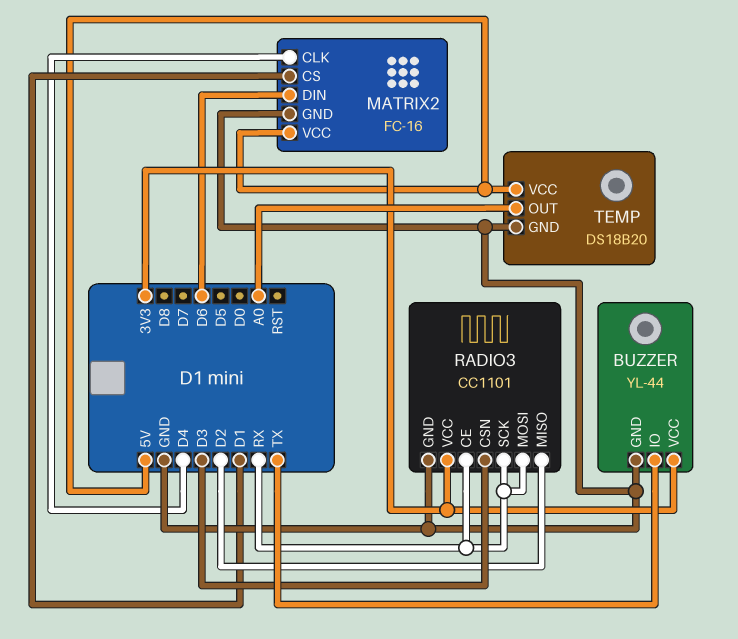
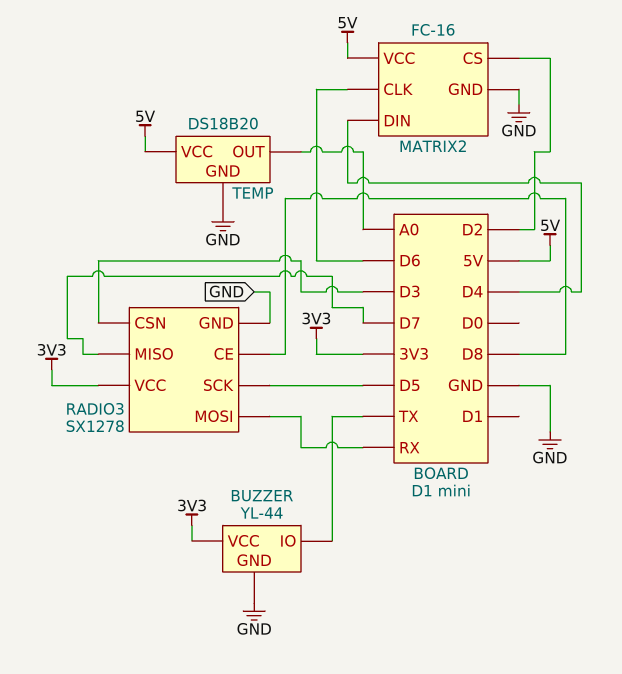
MATRIX2 pin CLK: D4 -> D6
MATRIX2 pin CS: D1 -> D2
MATRIX2 pin DIN: D6 -> D4
RADIO3: CC1101 -> SX1278
RADIO3 pin CE: RX -> D8
RADIO3 pin MISO: D2 -> D7
RADIO3 pin SCK: RX -> D5

